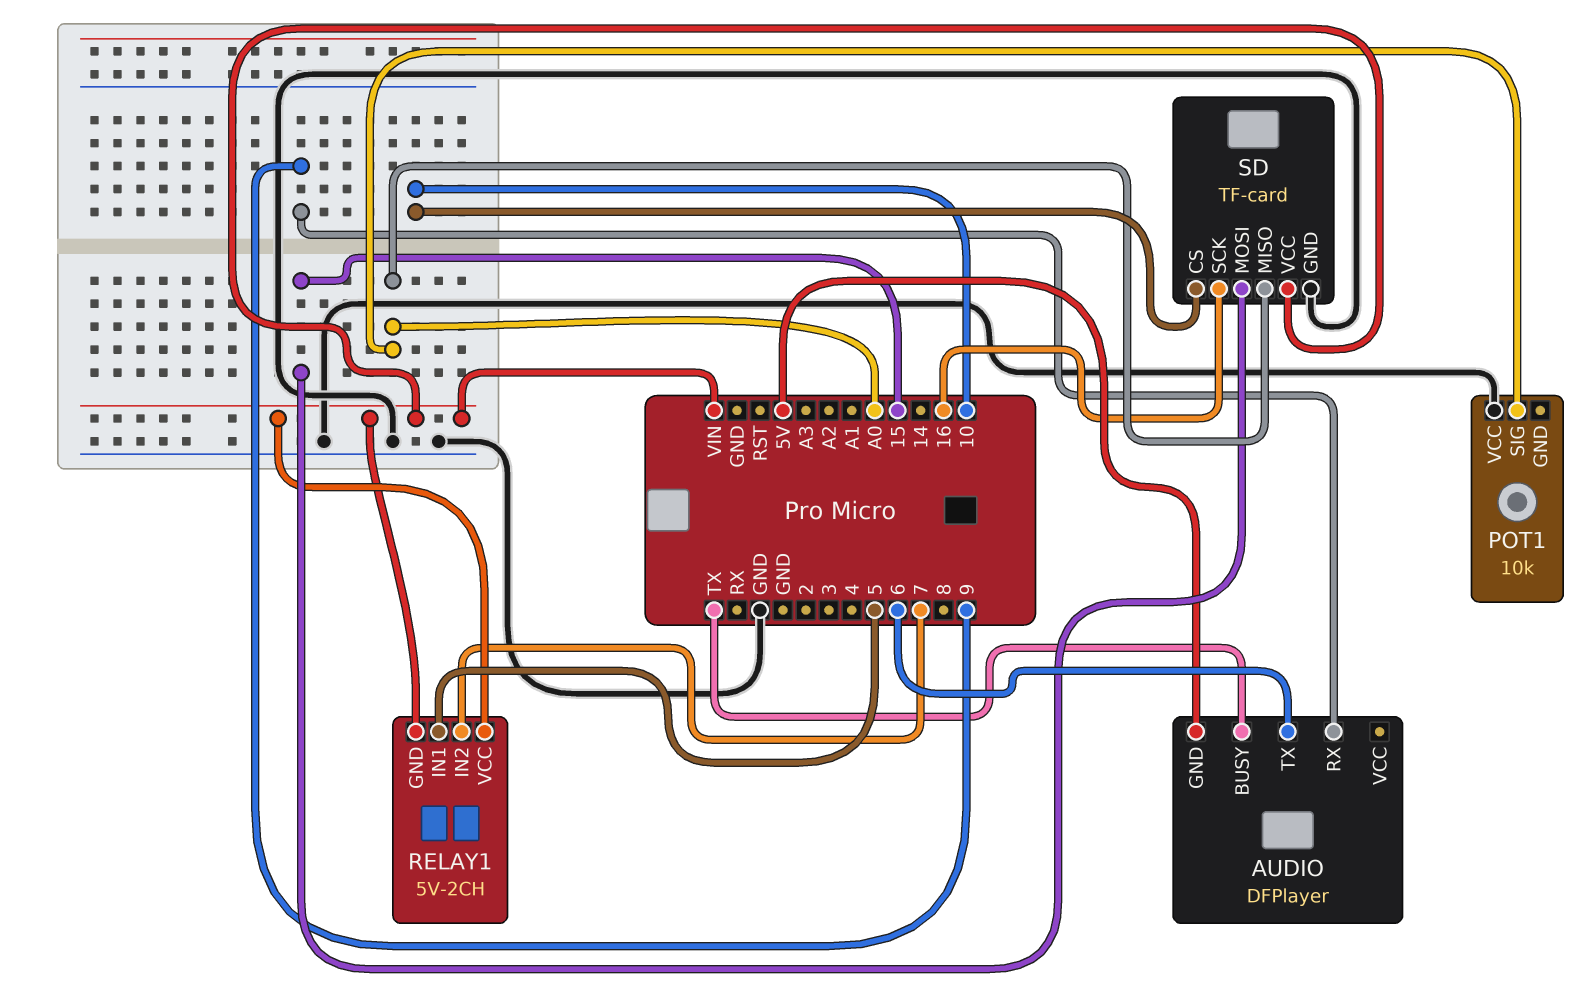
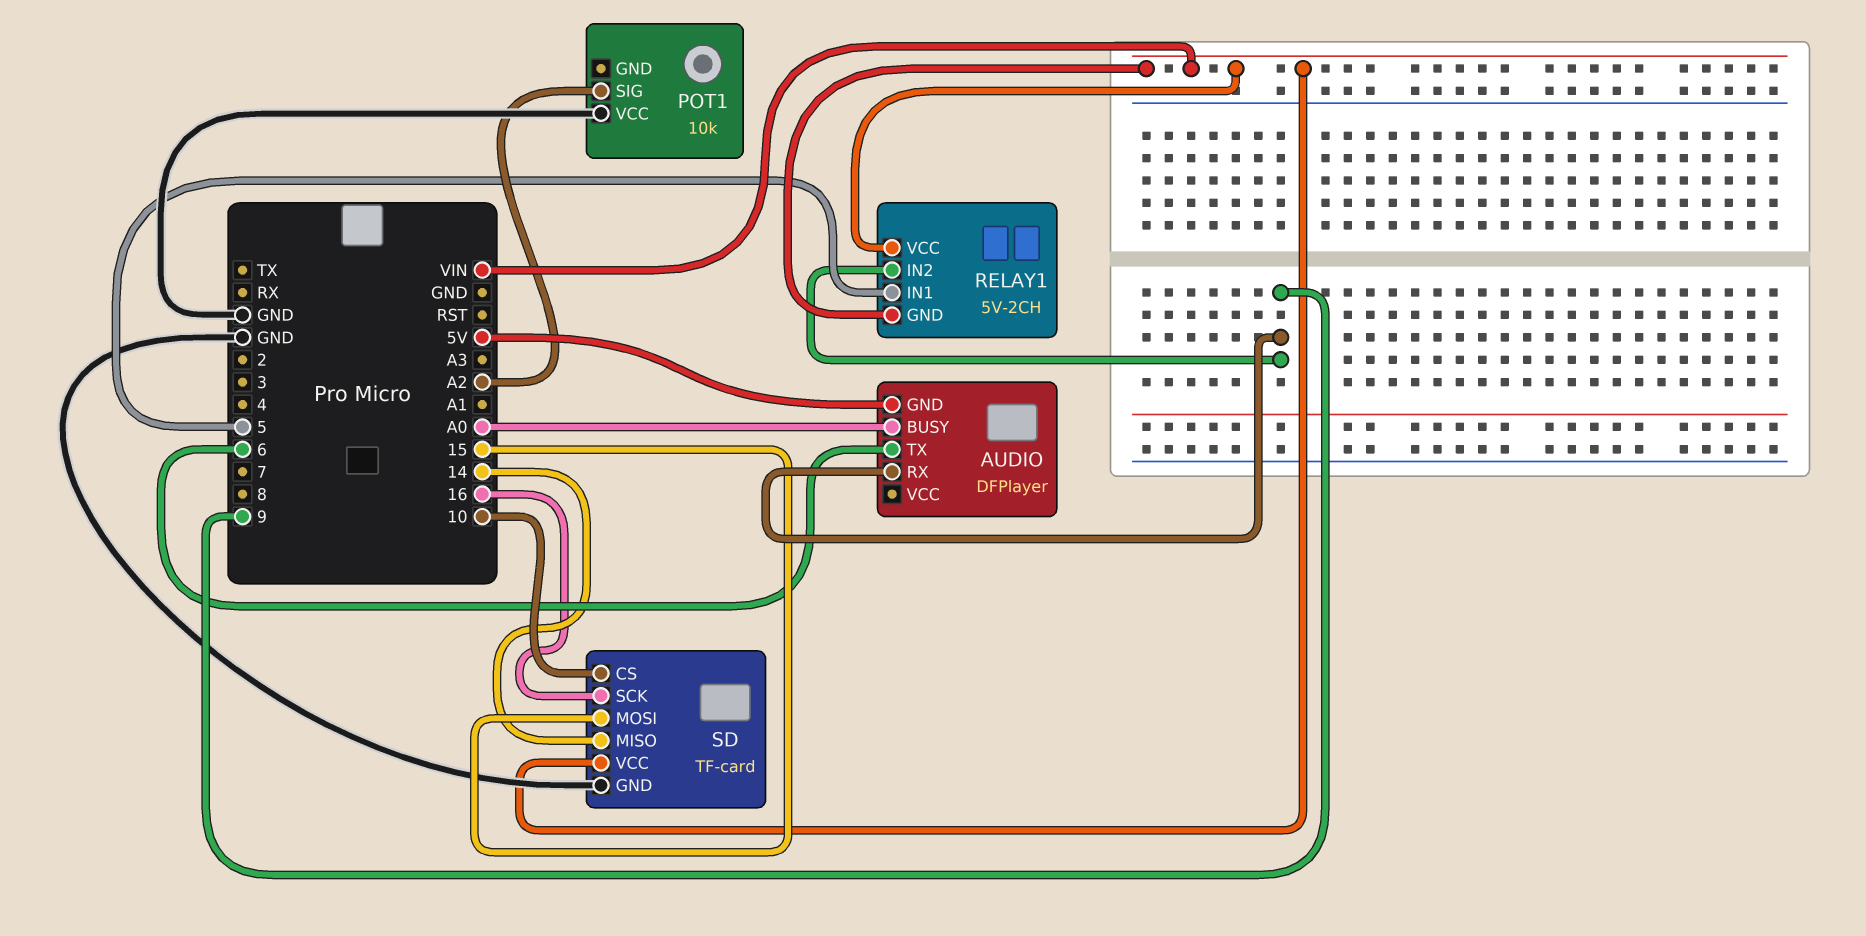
AUDIO pin BUSY: TX -> A0
POT1 pin SIG: A0 -> A2
RELAY1 pin IN2: 7 -> 9
SD pin MISO: A0 -> 14

